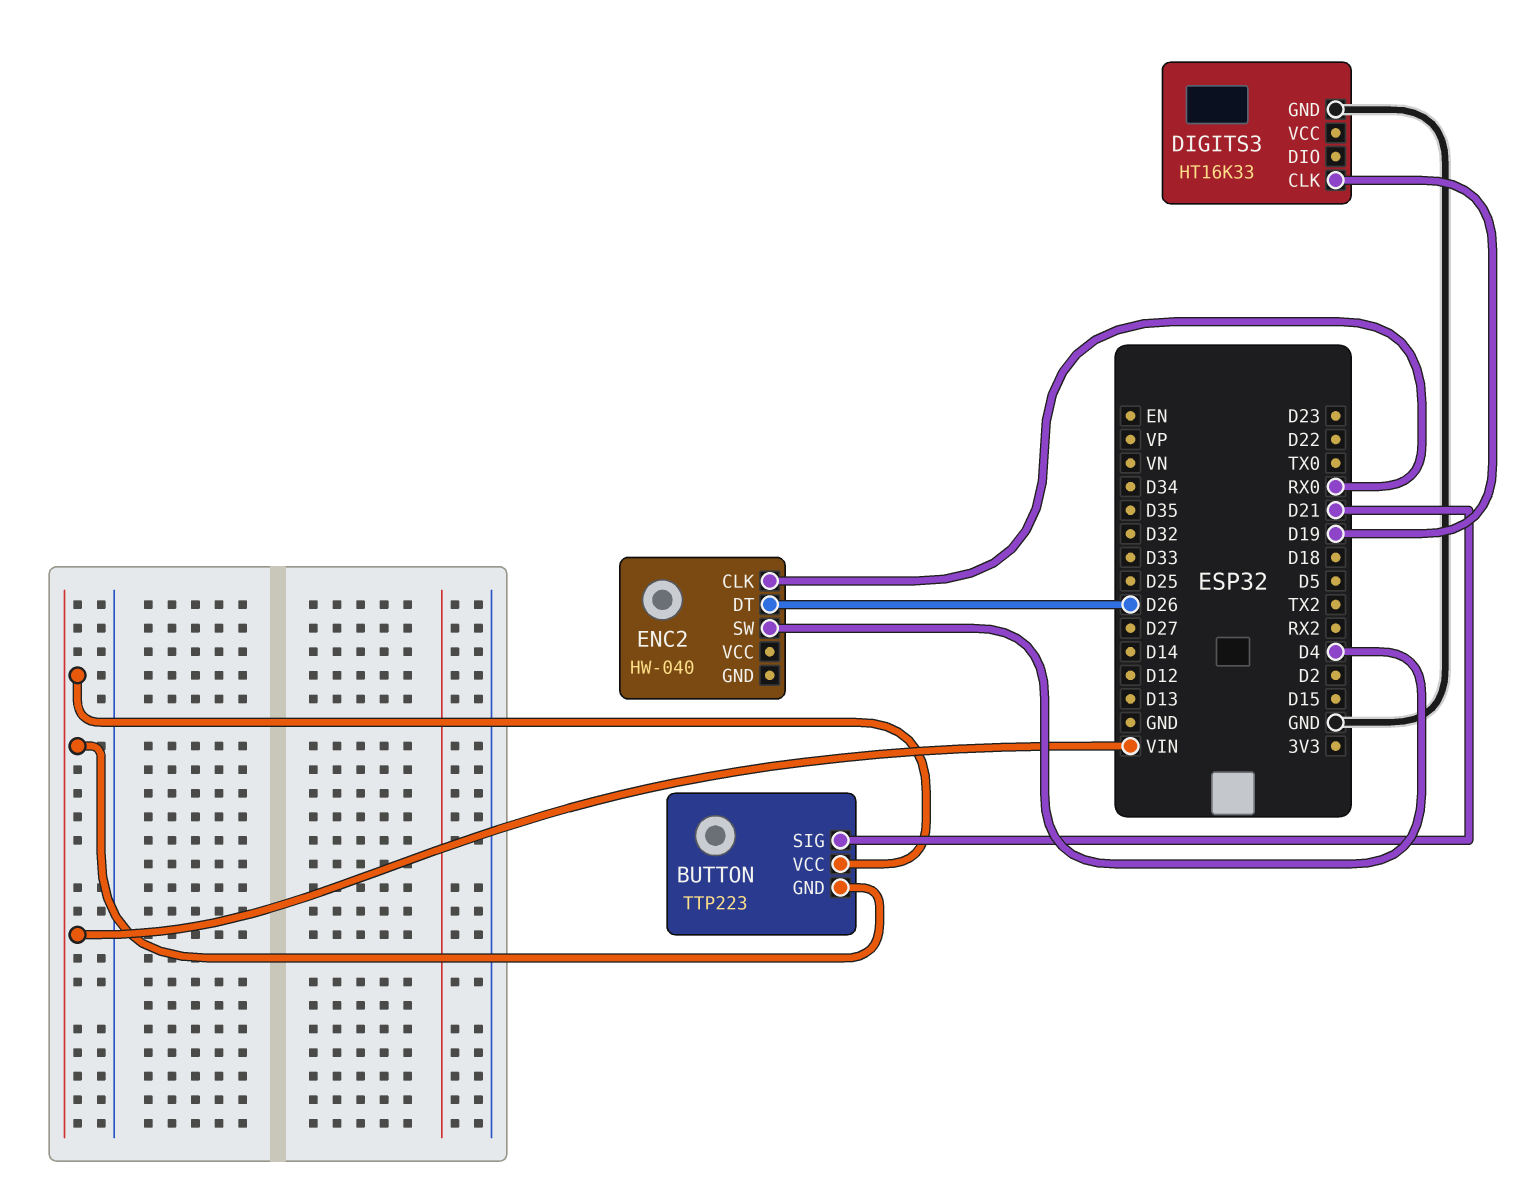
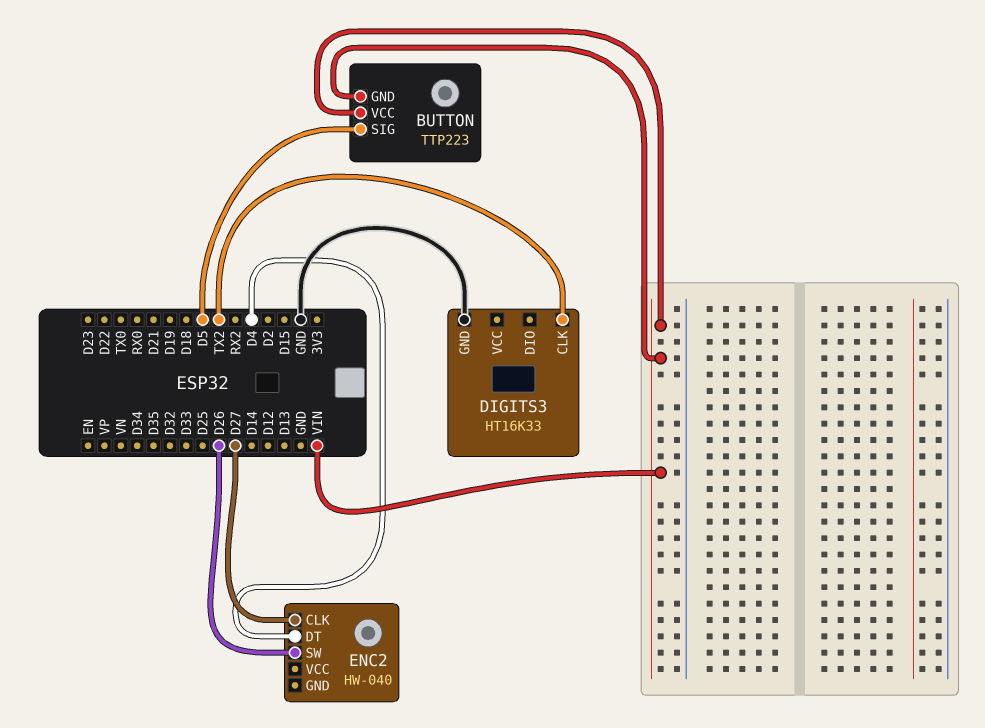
BUTTON pin SIG: D21 -> D5
DIGITS3 pin CLK: D19 -> TX2
ENC2 pin CLK: RX0 -> D27
ENC2 pin DT: D26 -> D4
ENC2 pin SW: D4 -> D26

